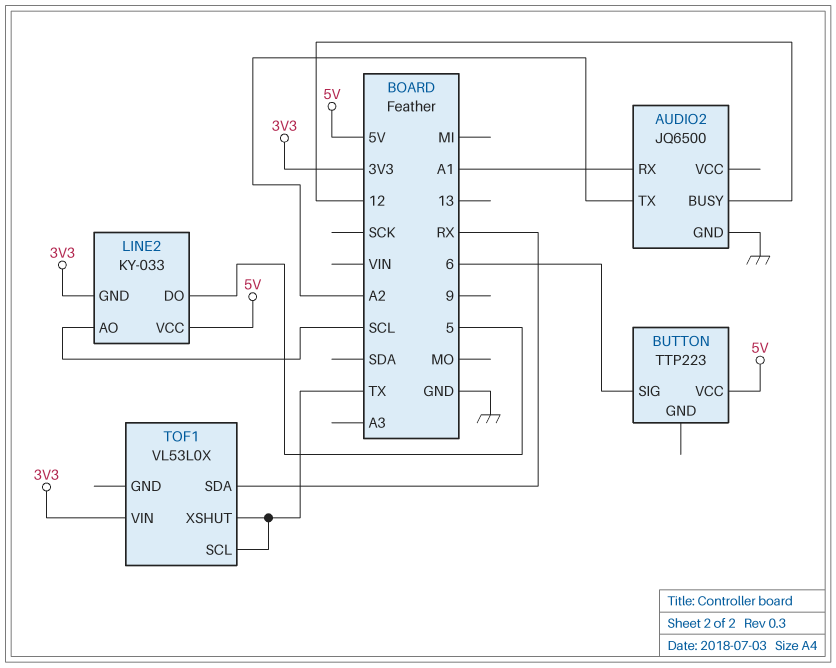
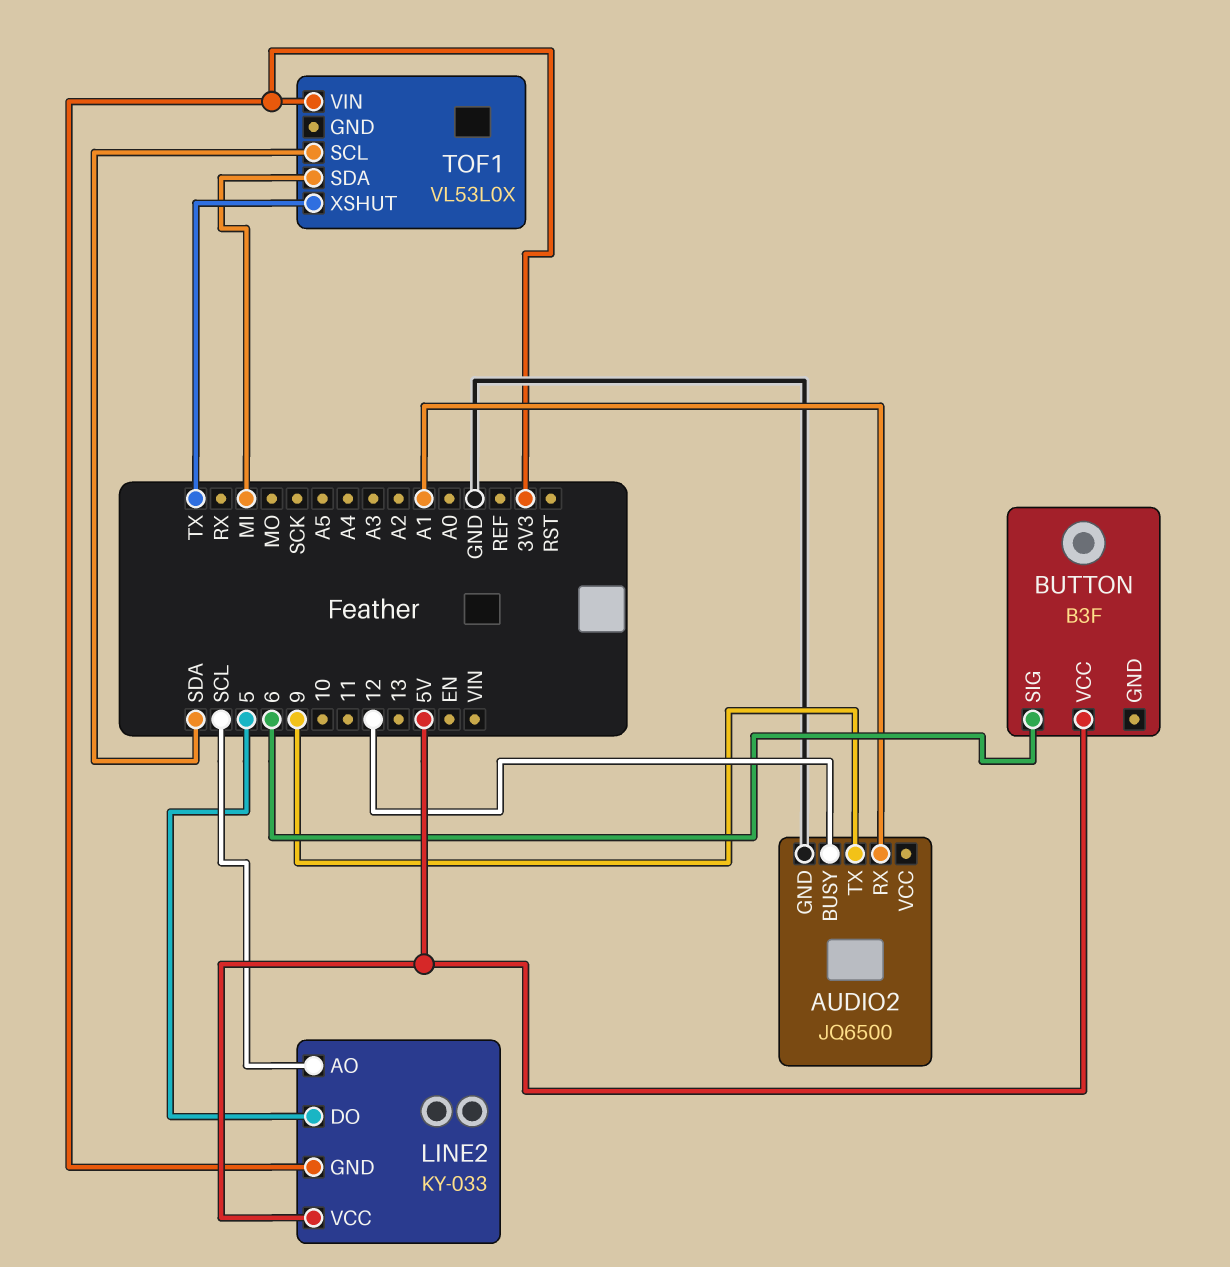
AUDIO2 pin TX: A2 -> 9
BUTTON: TTP223 -> B3F
TOF1 pin SCL: TX -> SDA
TOF1 pin SDA: RX -> MI

